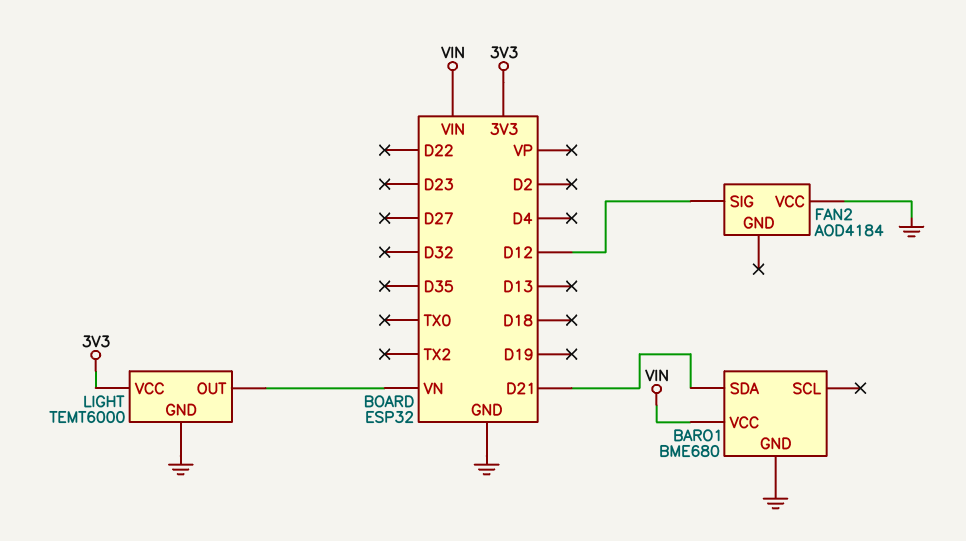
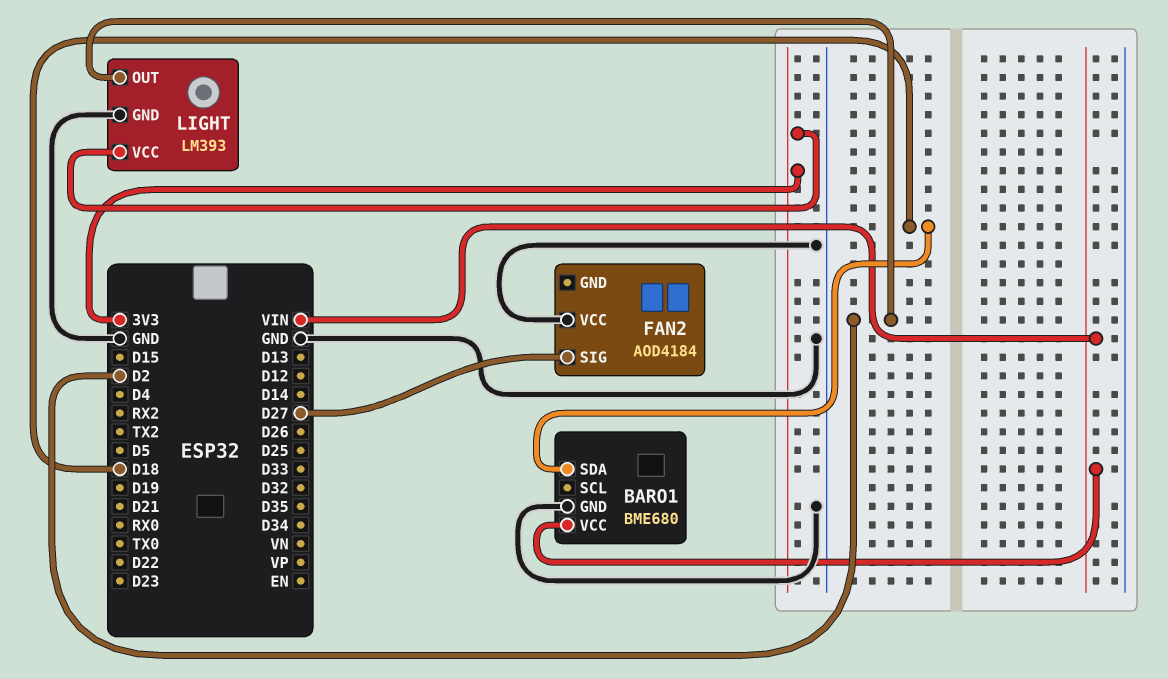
BARO1 pin SDA: D21 -> D18
FAN2 pin SIG: D12 -> D27
LIGHT: TEMT6000 -> LM393
LIGHT pin OUT: VN -> D2

